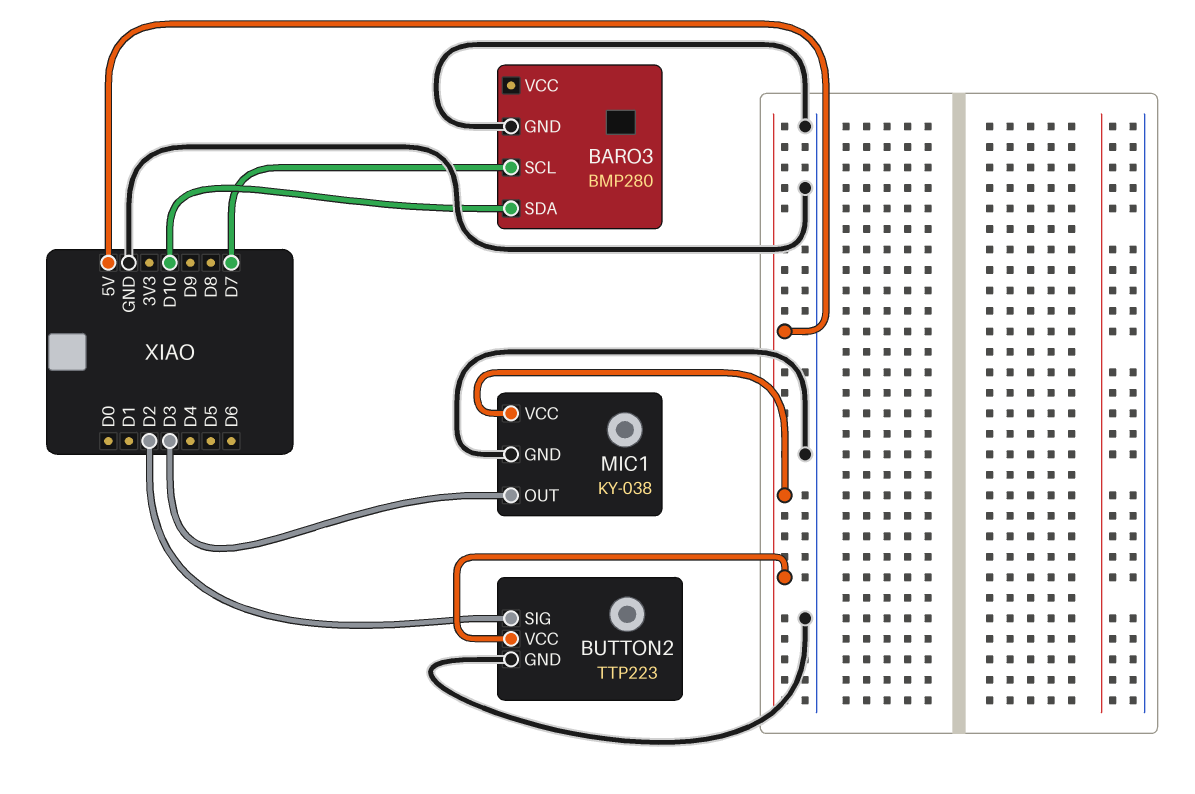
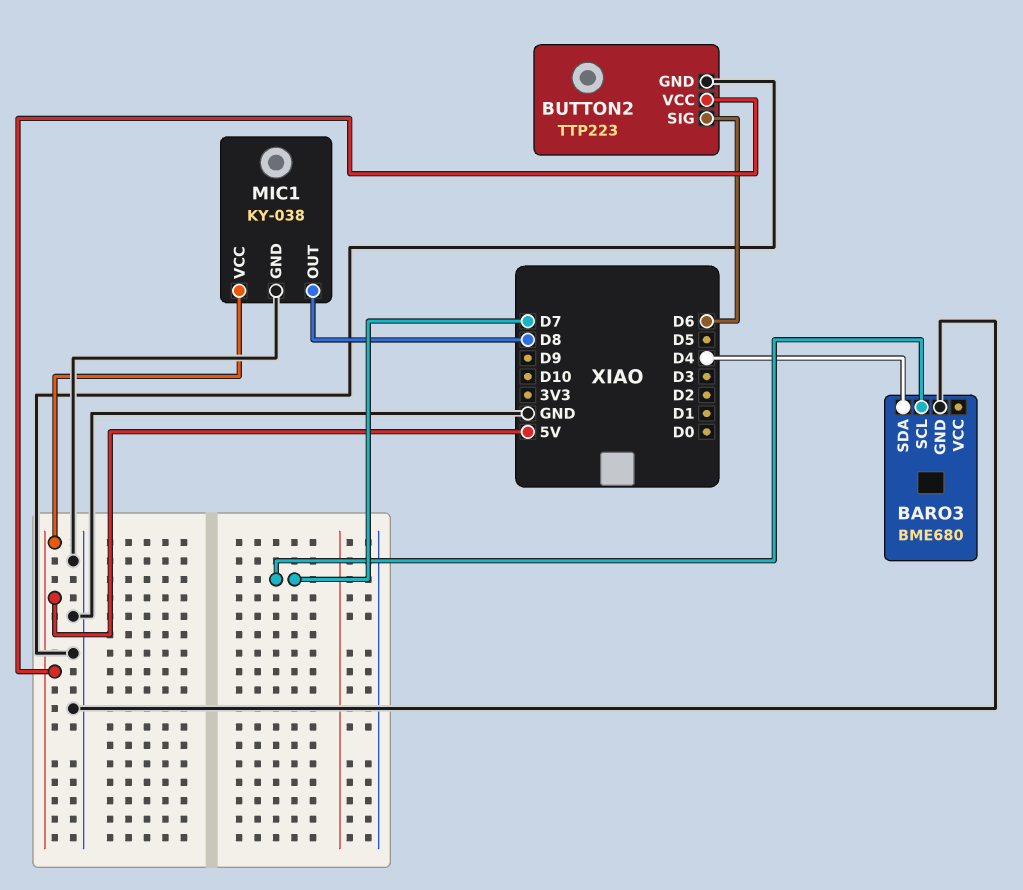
BARO3: BMP280 -> BME680
BARO3 pin SDA: D10 -> D4
BUTTON2 pin SIG: D2 -> D6
MIC1 pin OUT: D3 -> D8

